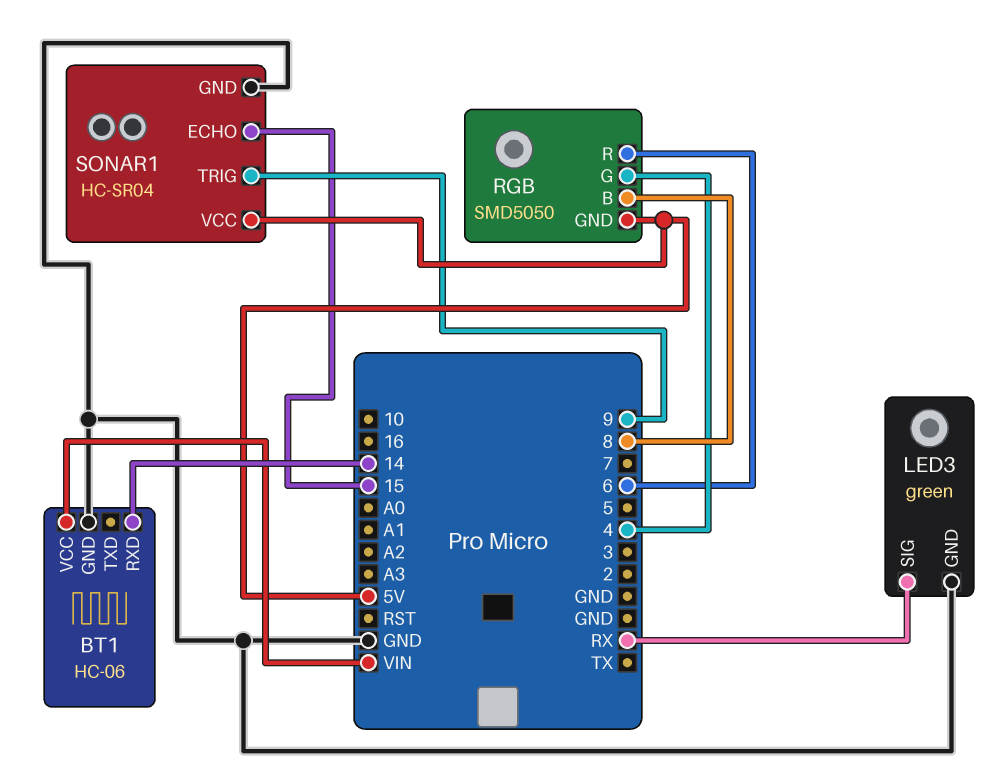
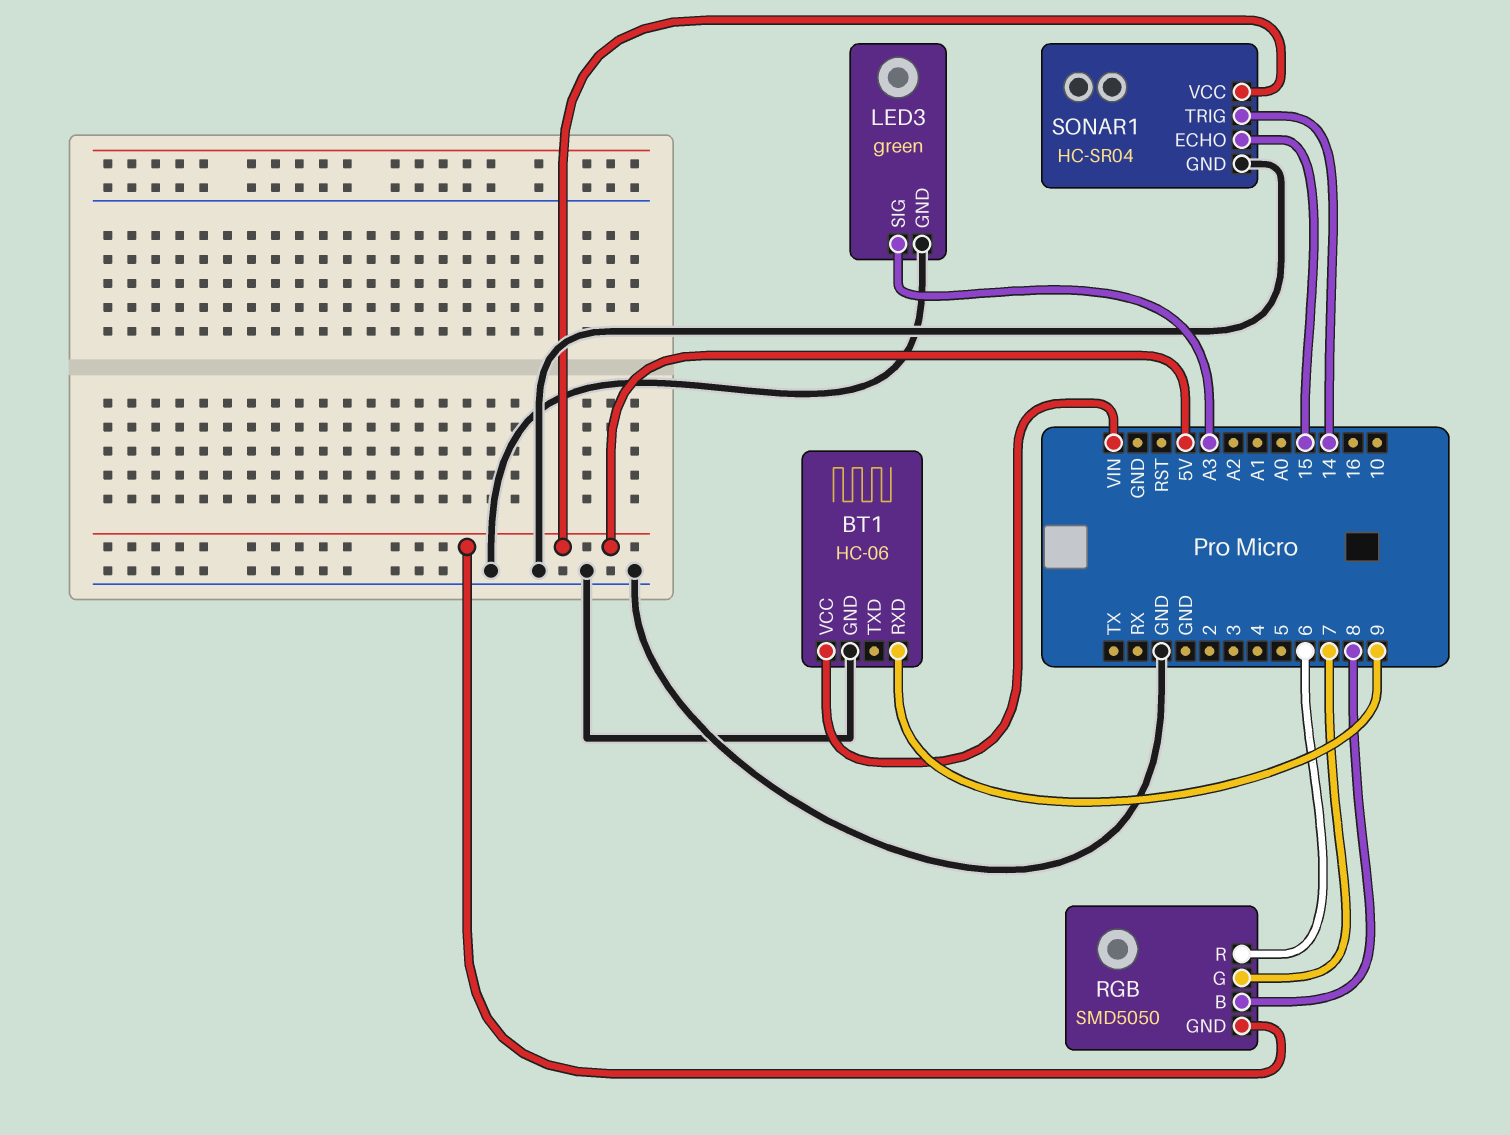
BT1 pin RXD: 14 -> 9
LED3 pin SIG: RX -> A3
RGB pin G: 4 -> 7
SONAR1 pin TRIG: 9 -> 14

